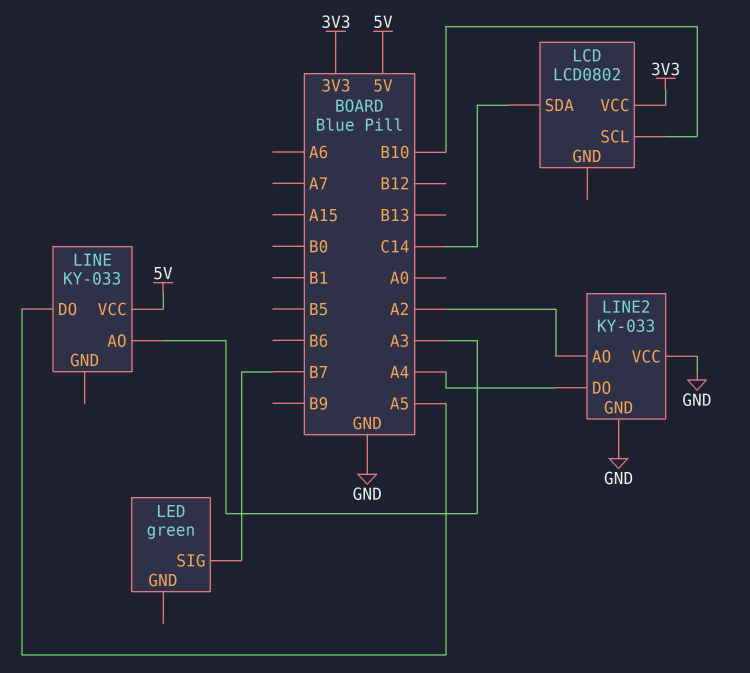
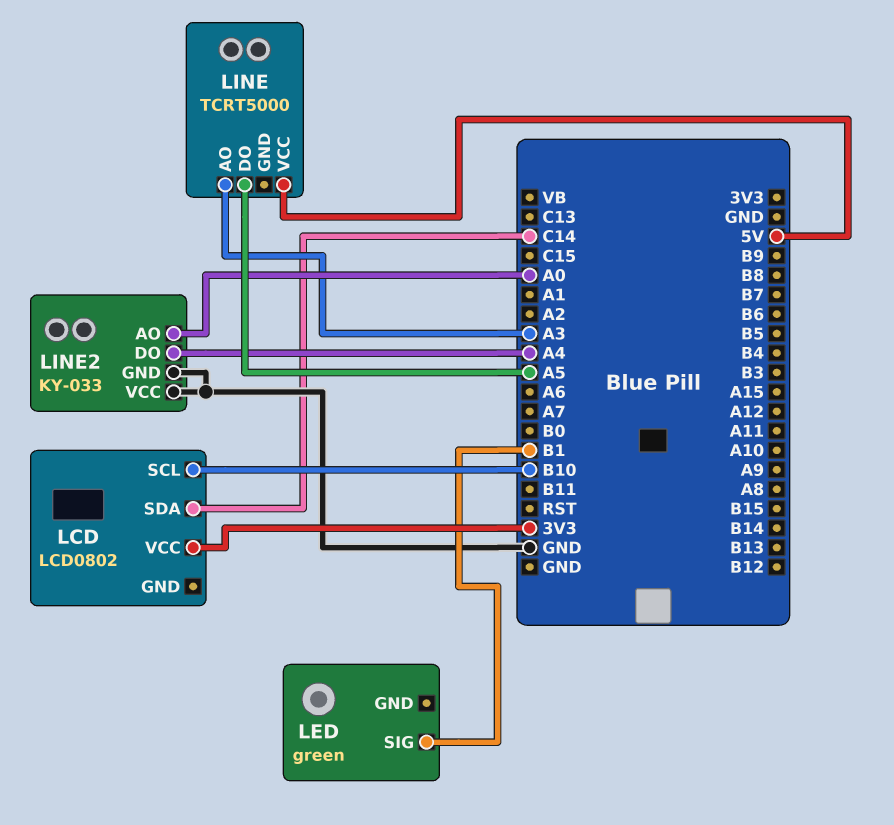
LED pin SIG: B7 -> B1
LINE: KY-033 -> TCRT5000
LINE2 pin AO: A2 -> A0

